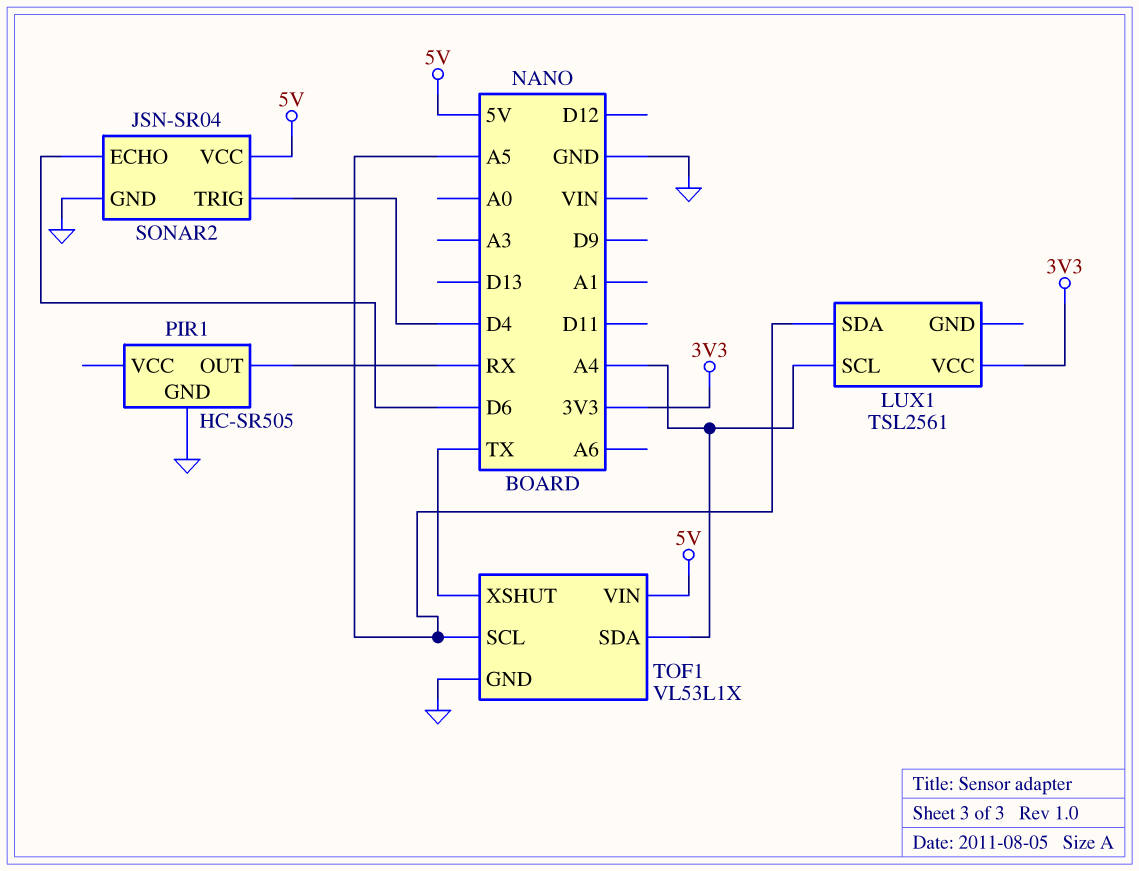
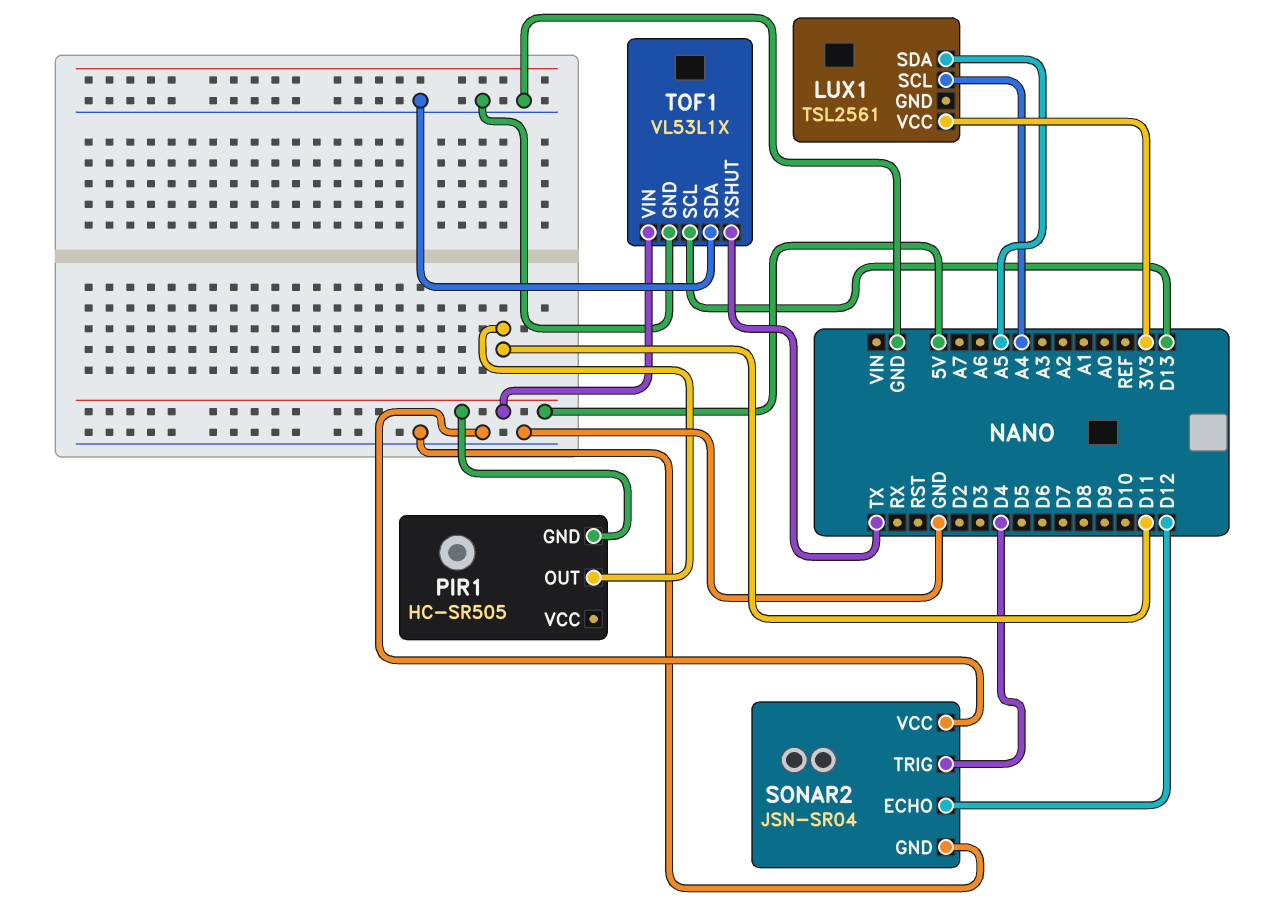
PIR1 pin GND: GND -> 5V
PIR1 pin OUT: RX -> D11
SONAR2 pin ECHO: D6 -> D12
SONAR2 pin VCC: 5V -> GND
TOF1 pin SCL: A5 -> D13
TOF1 pin SDA: A4 -> GND

